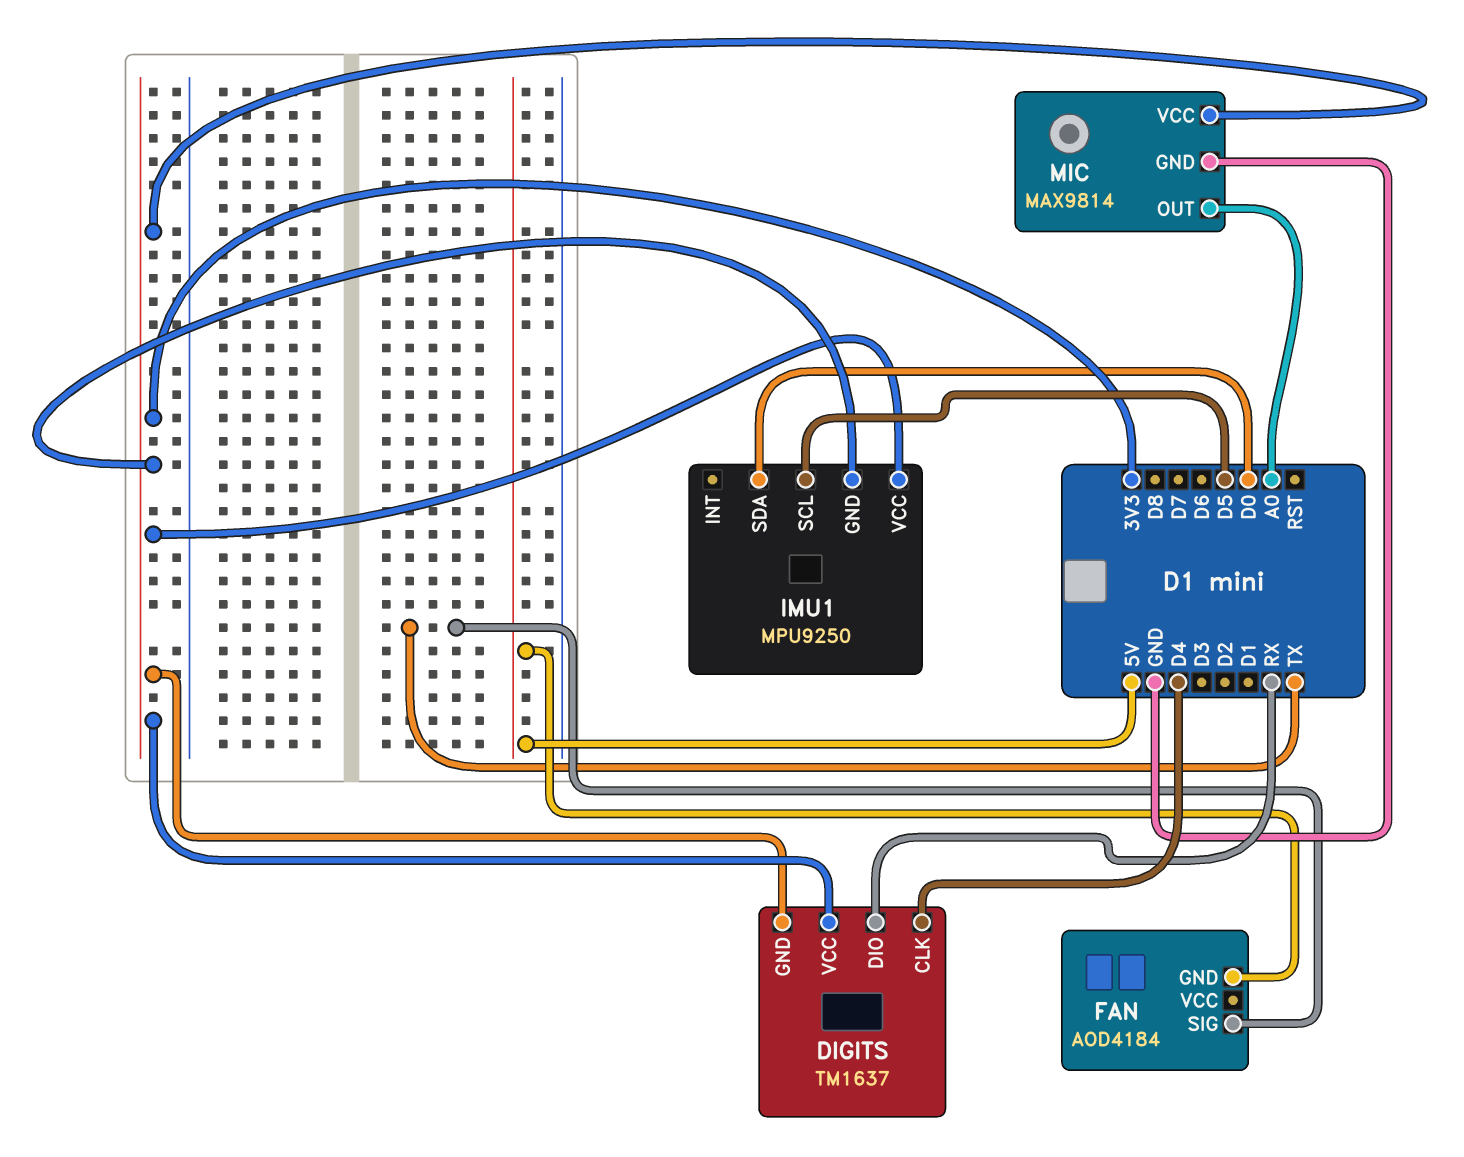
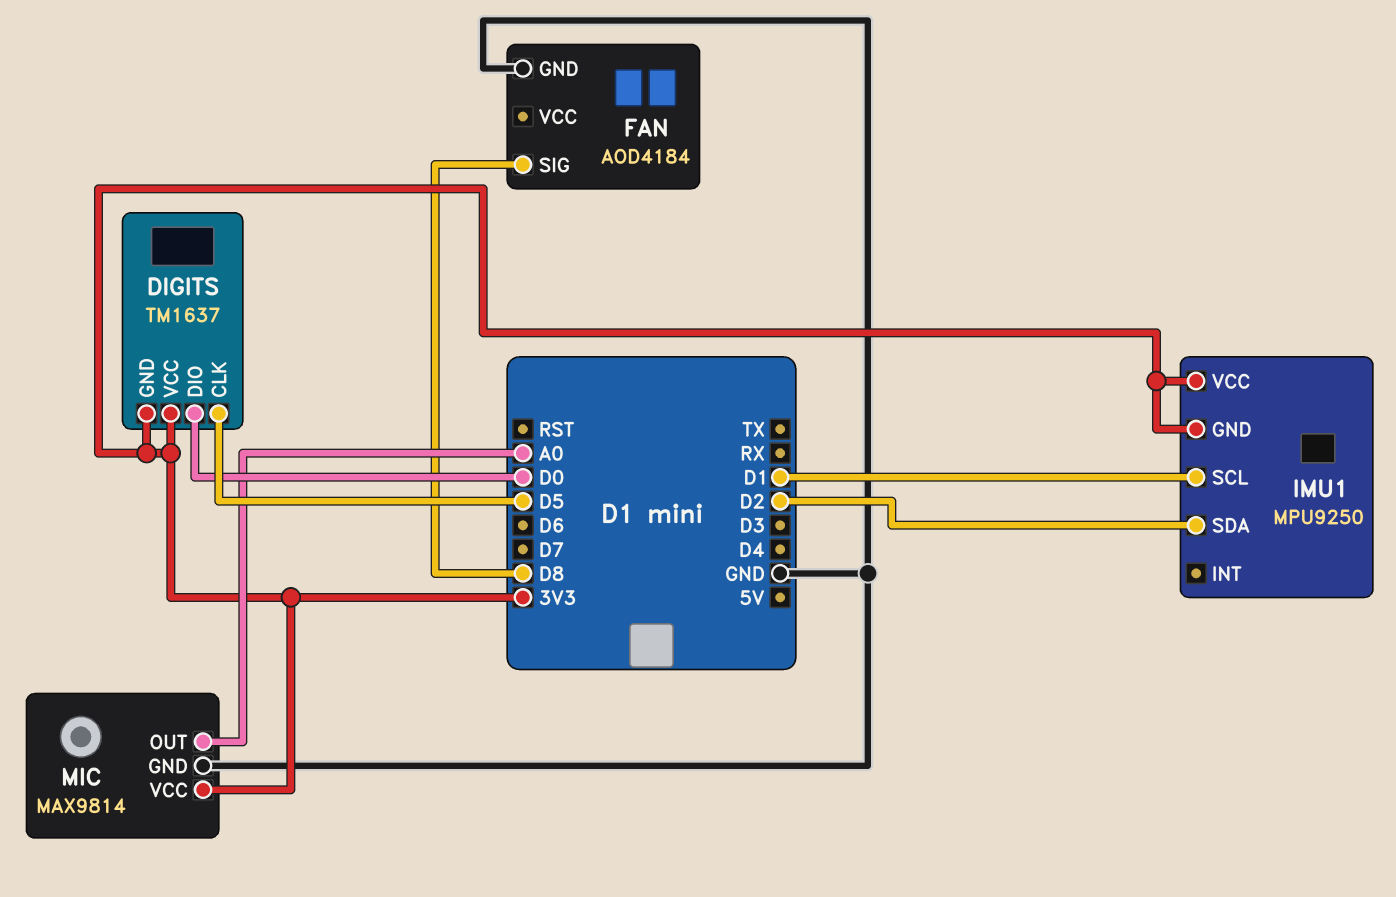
DIGITS pin CLK: D4 -> D5
DIGITS pin DIO: RX -> D0
FAN pin GND: 5V -> GND
FAN pin SIG: TX -> D8
IMU1 pin SCL: D5 -> D1
IMU1 pin SDA: D0 -> D2

